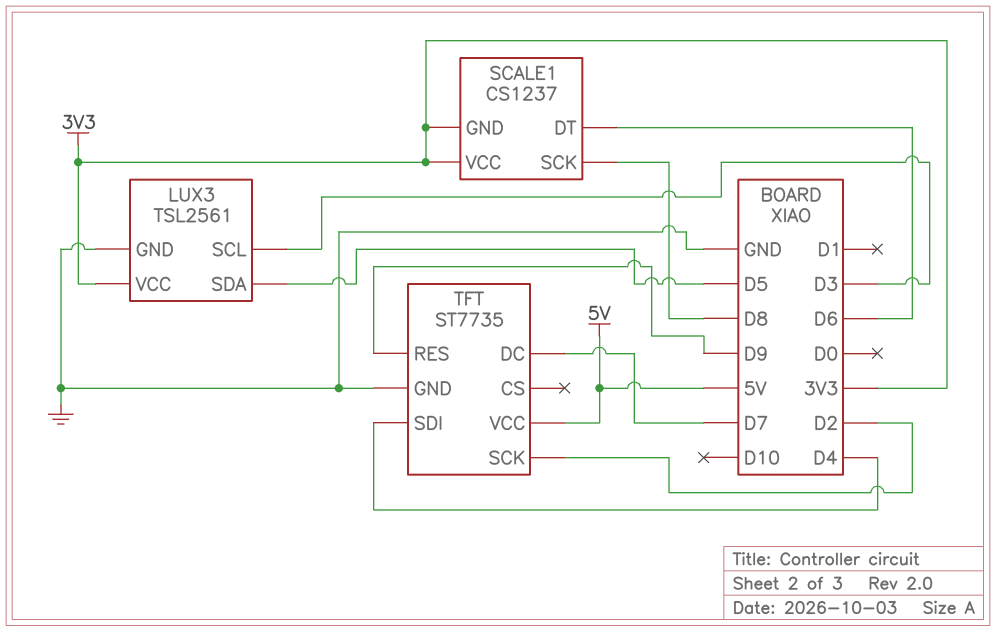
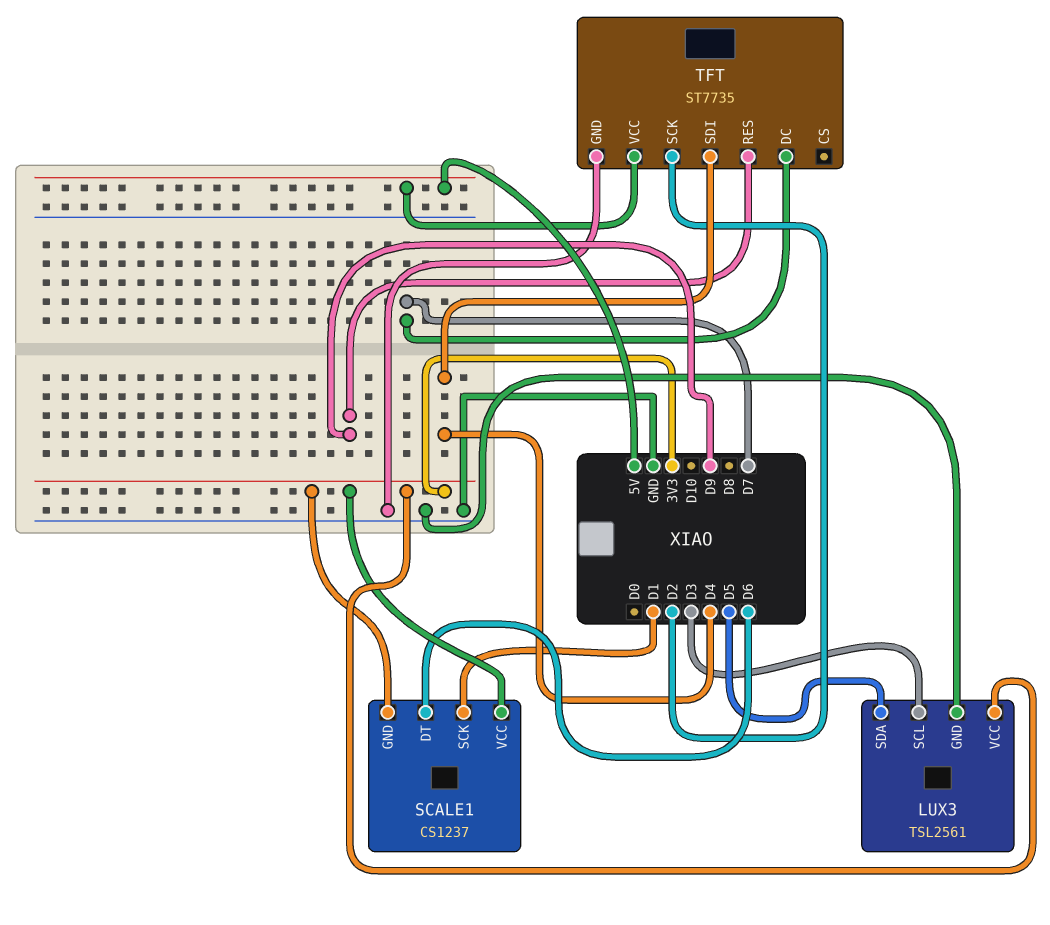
SCALE1 pin SCK: D8 -> D1

